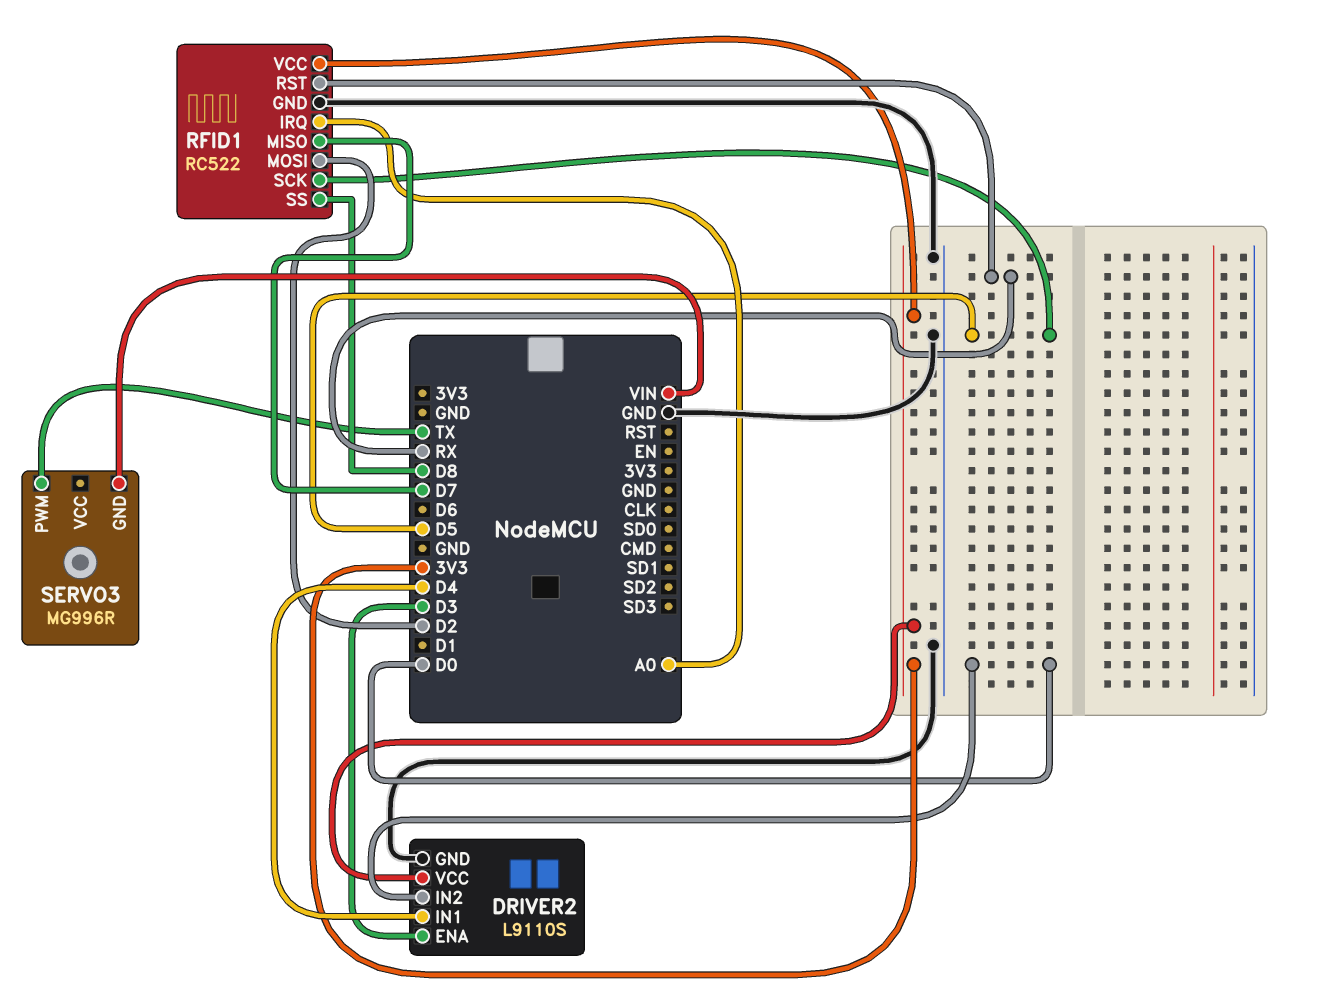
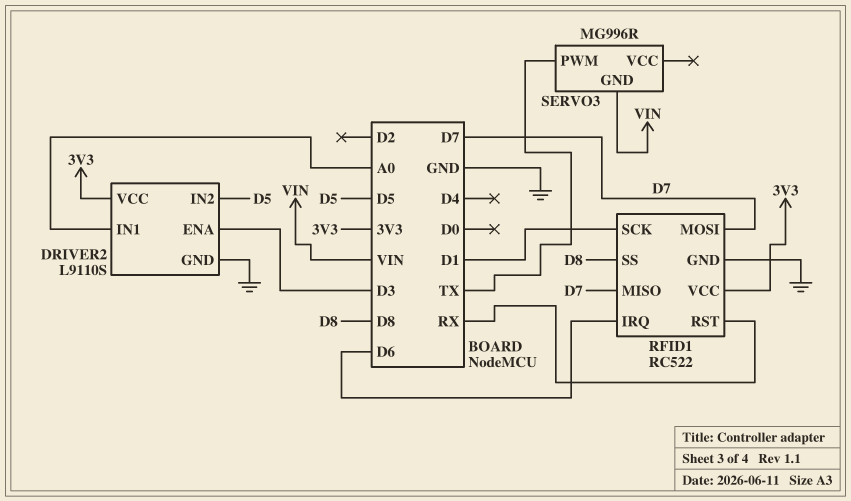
DRIVER2 pin IN1: D4 -> A0
DRIVER2 pin IN2: D0 -> D5
RFID1 pin IRQ: A0 -> D6
RFID1 pin MOSI: D2 -> D7
RFID1 pin SCK: D5 -> D1

